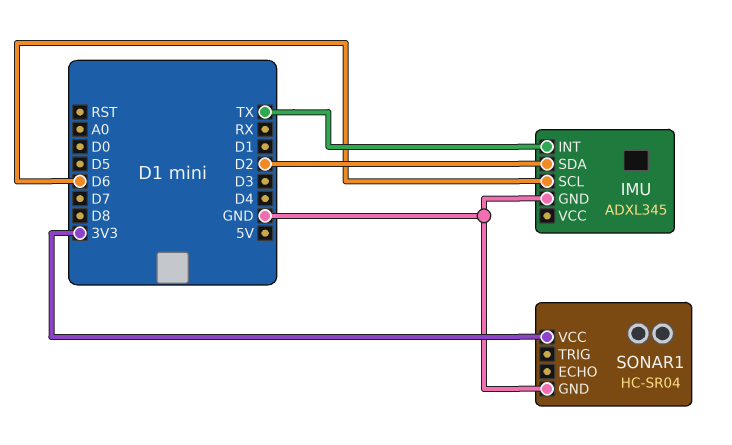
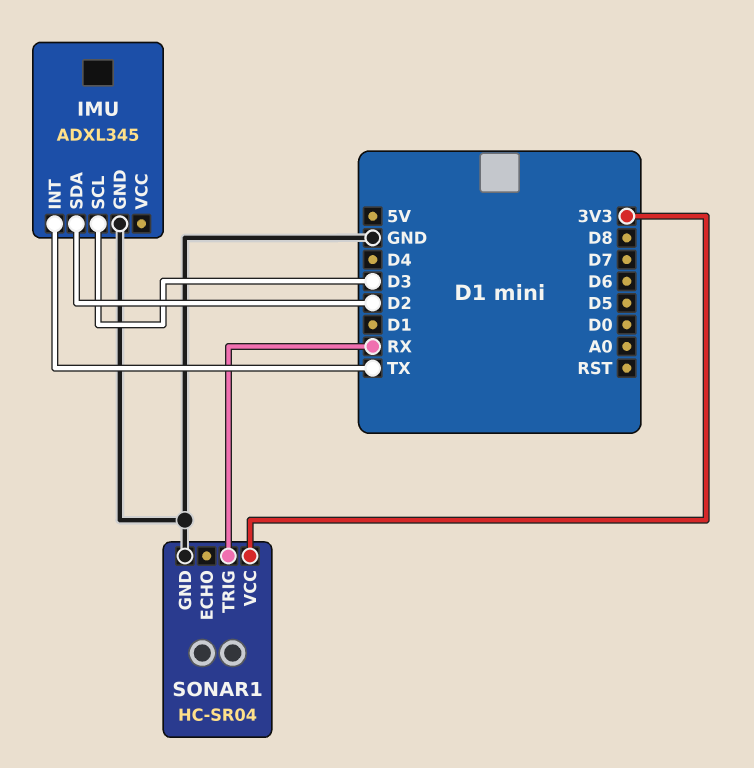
IMU pin SCL: D6 -> D3
SONAR1 pin TRIG: none -> RX

